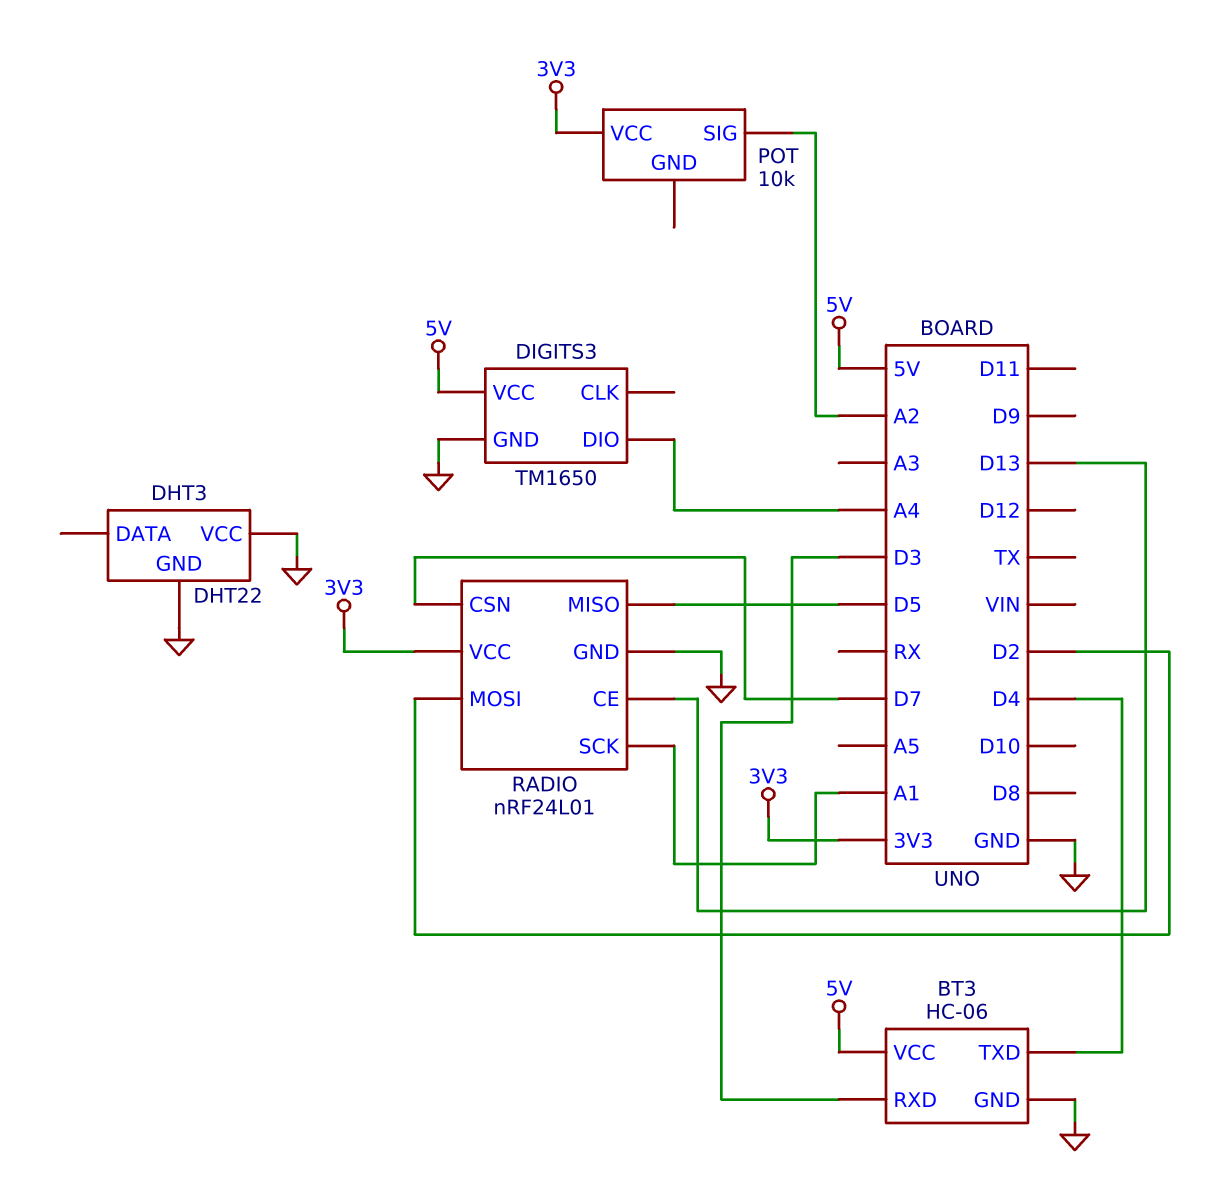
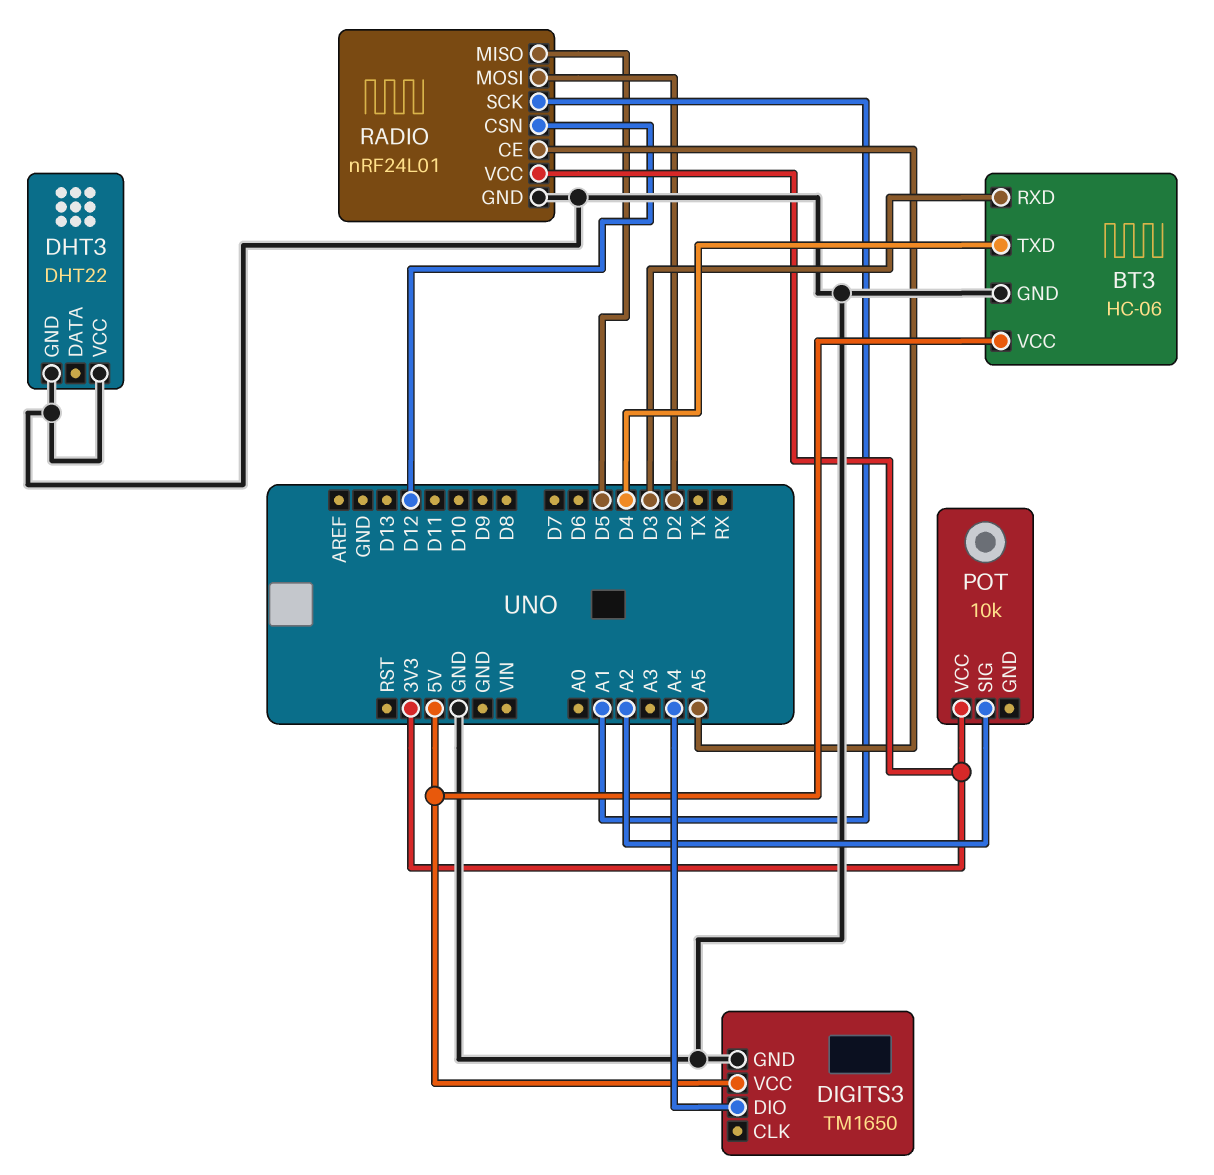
RADIO pin CE: D13 -> A5
RADIO pin CSN: D7 -> D12

